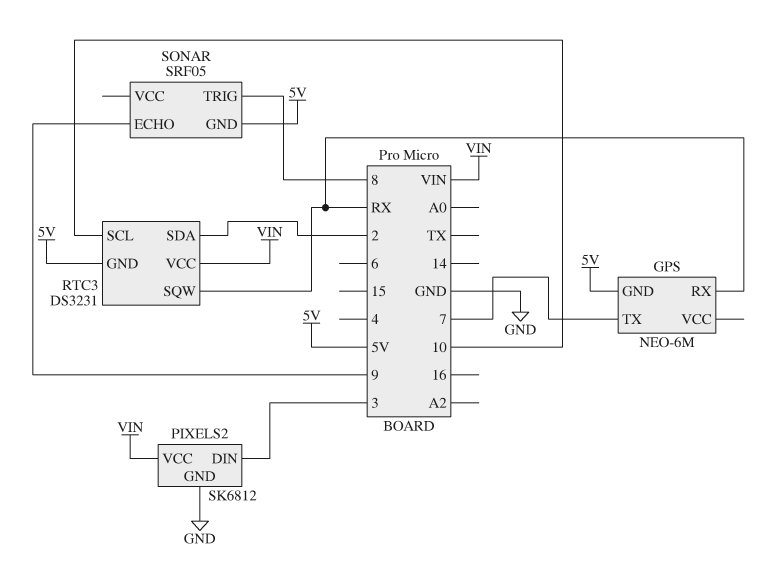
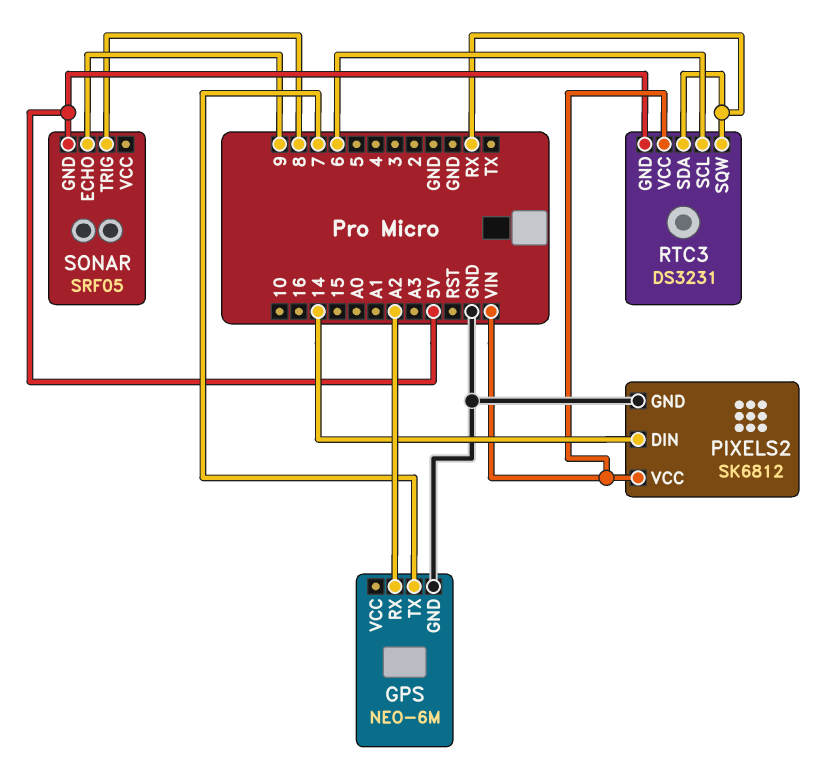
GPS pin GND: 5V -> GND
GPS pin RX: RX -> A2
PIXELS2 pin DIN: 3 -> 14
RTC3 pin SCL: 10 -> 6
RTC3 pin SDA: 2 -> RX

